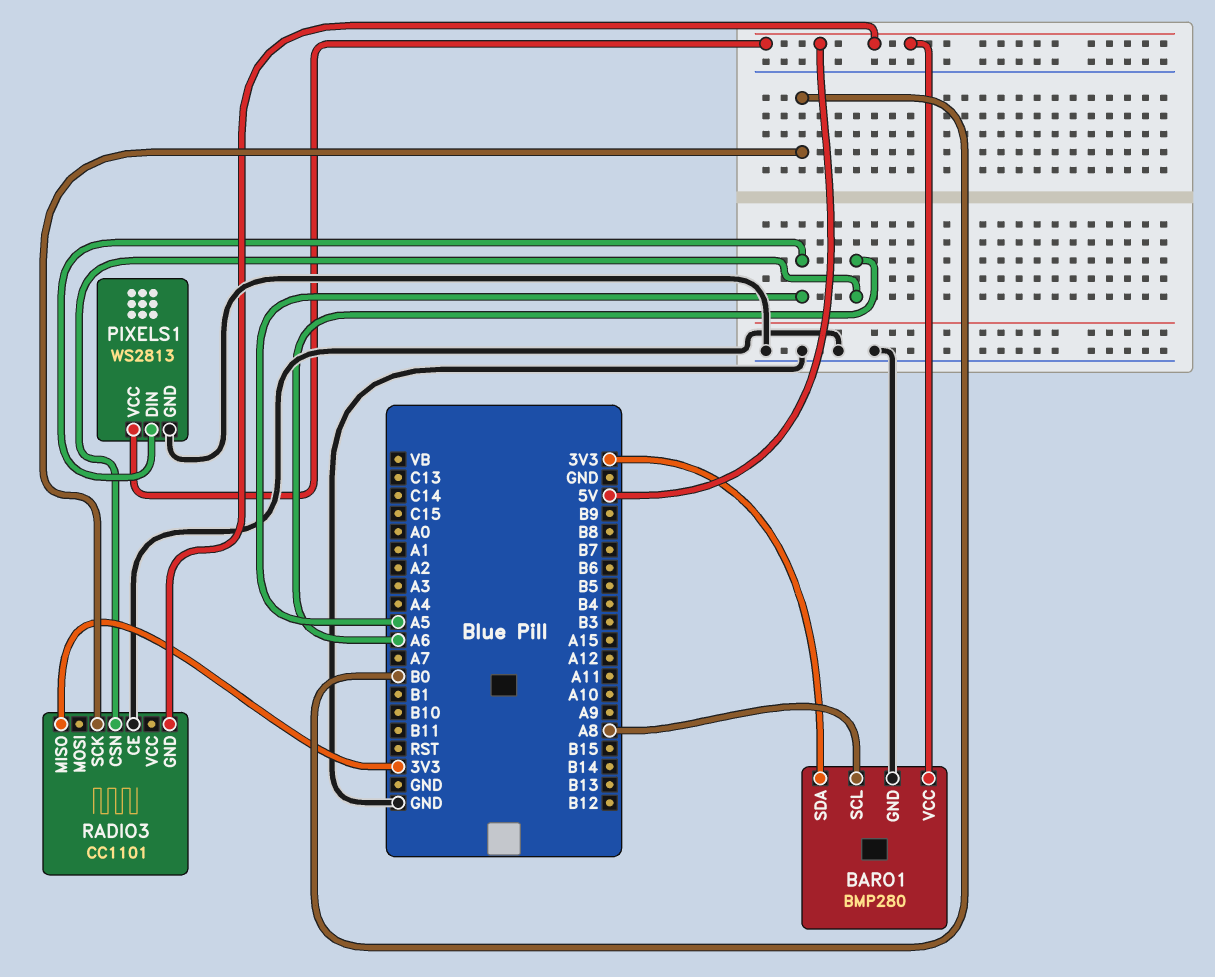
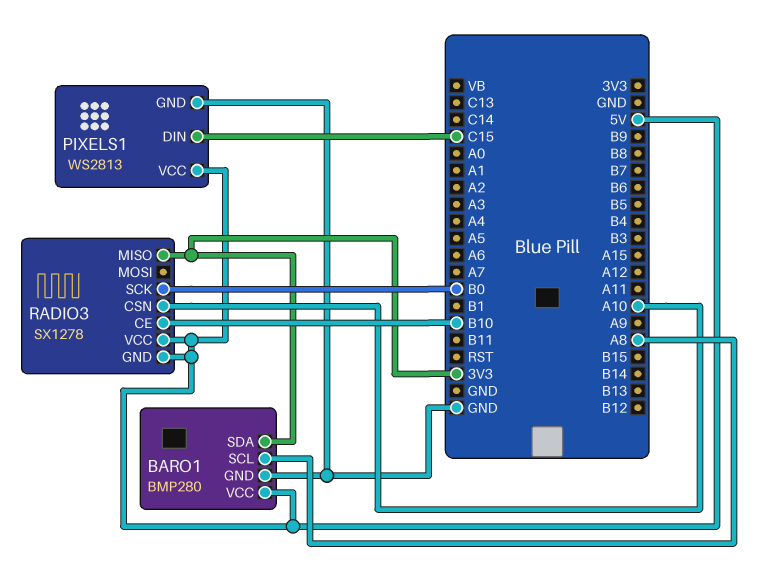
PIXELS1 pin DIN: A5 -> C15
RADIO3: CC1101 -> SX1278
RADIO3 pin CE: GND -> B10
RADIO3 pin CSN: A6 -> A10
RADIO3 pin VCC: none -> 5V

